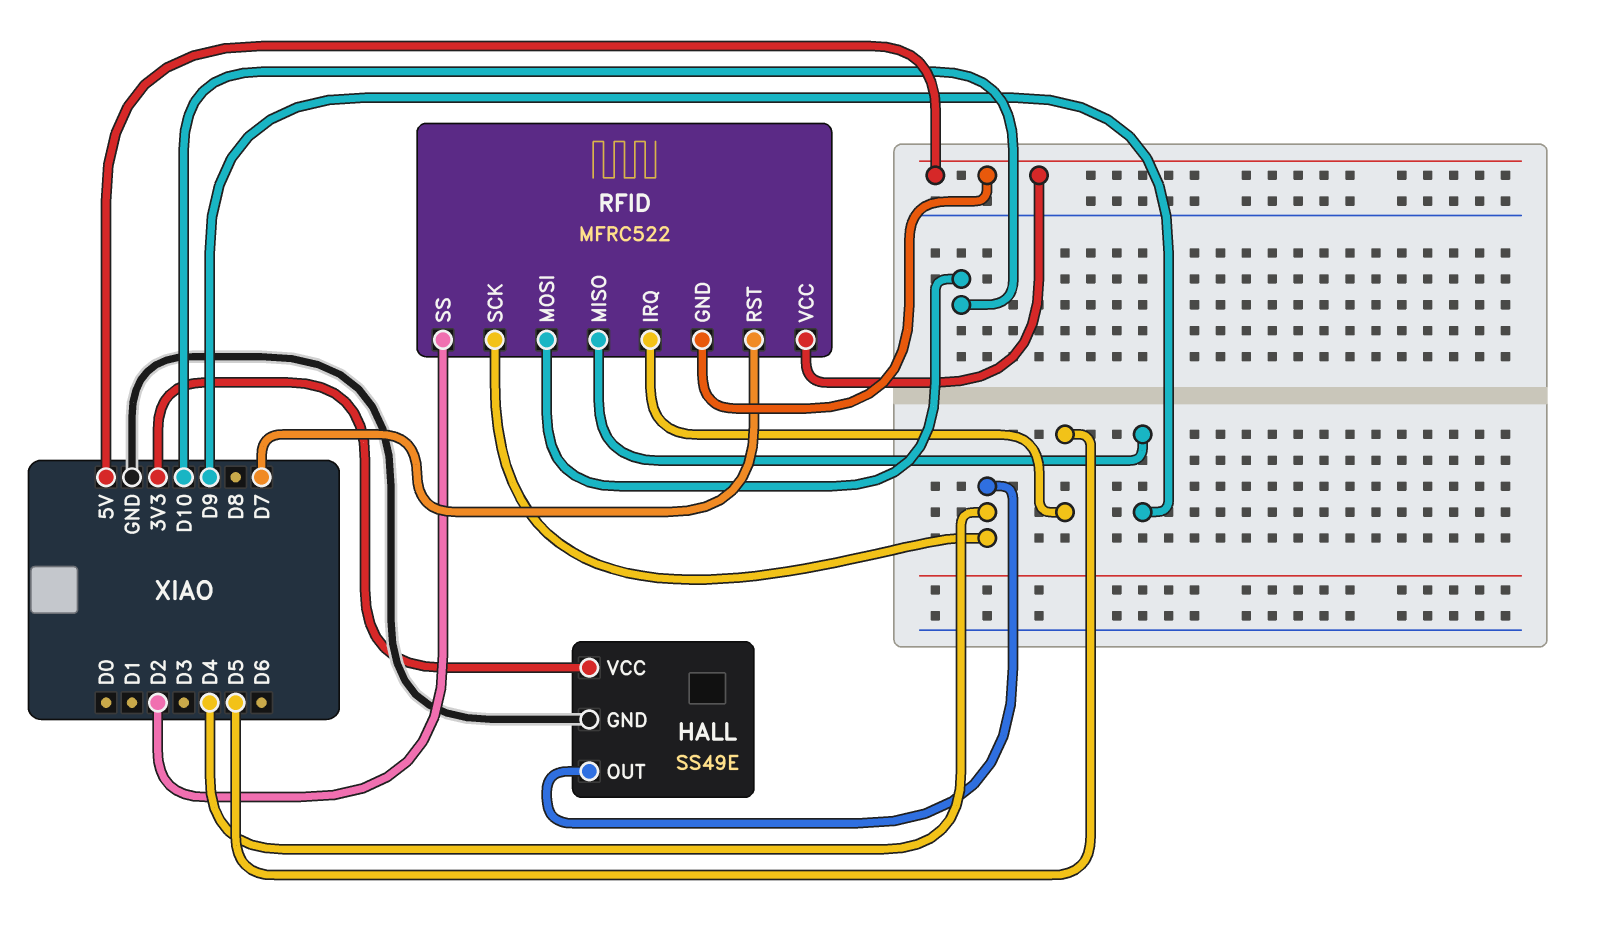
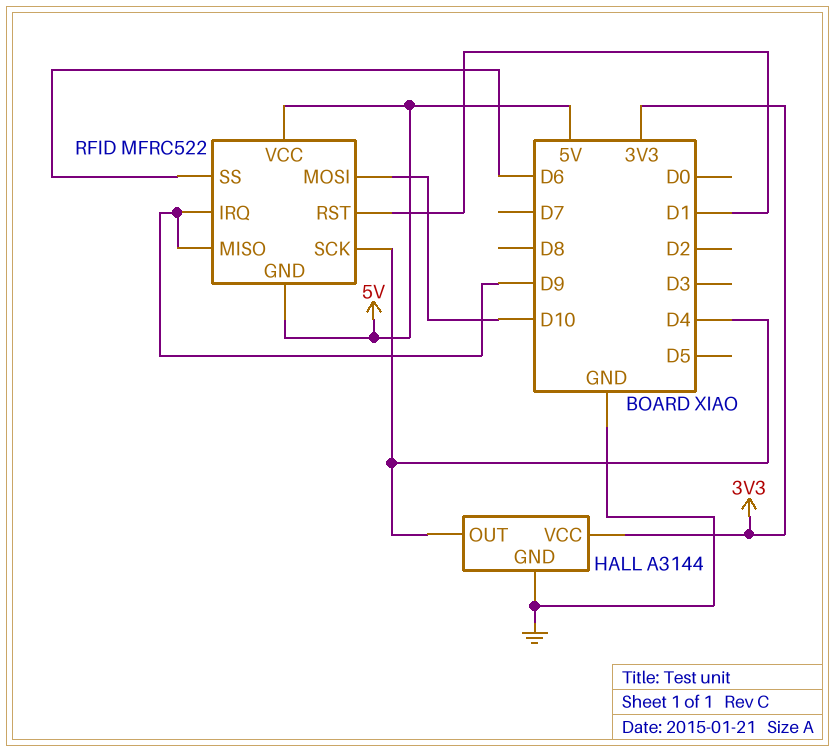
HALL: SS49E -> A3144
RFID pin IRQ: D5 -> D9
RFID pin RST: D7 -> D1
RFID pin SS: D2 -> D6

